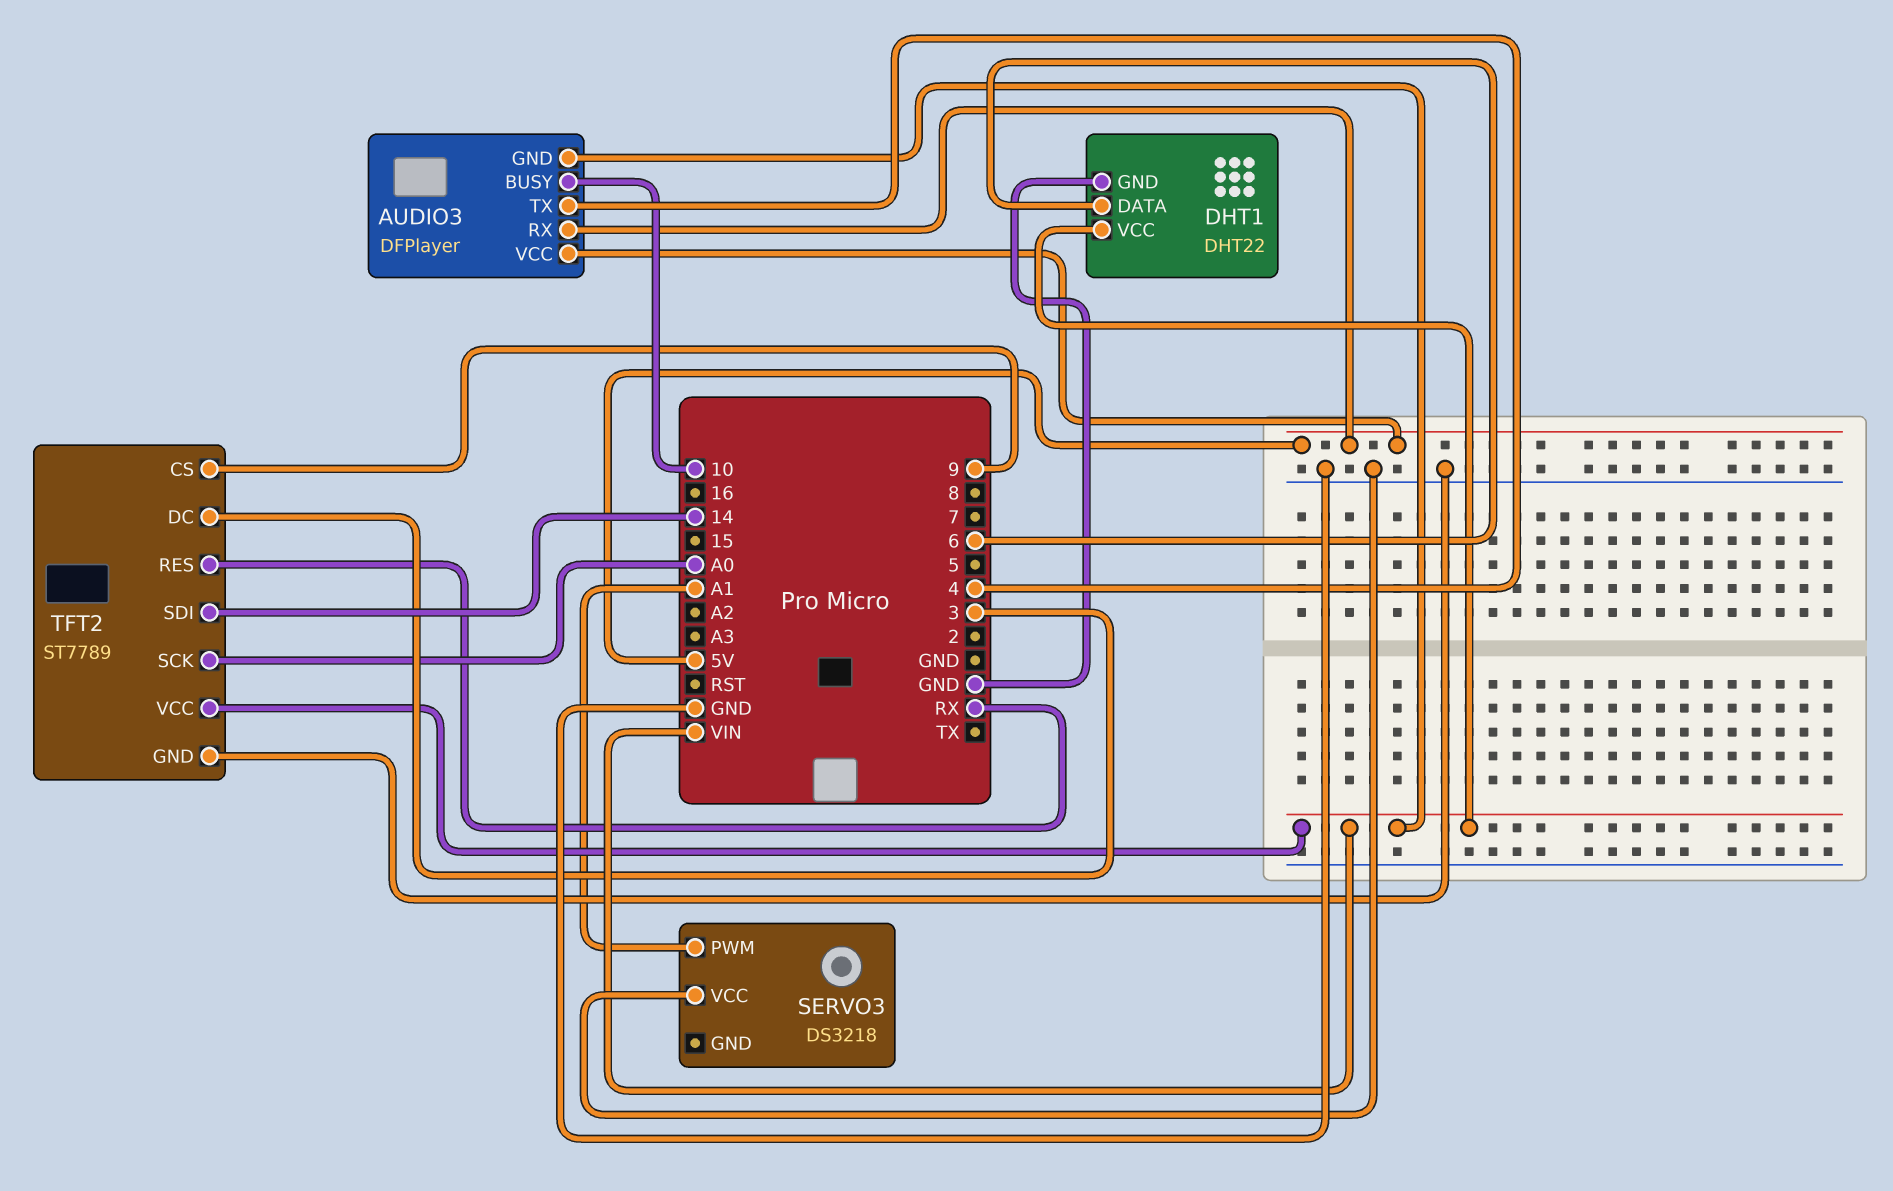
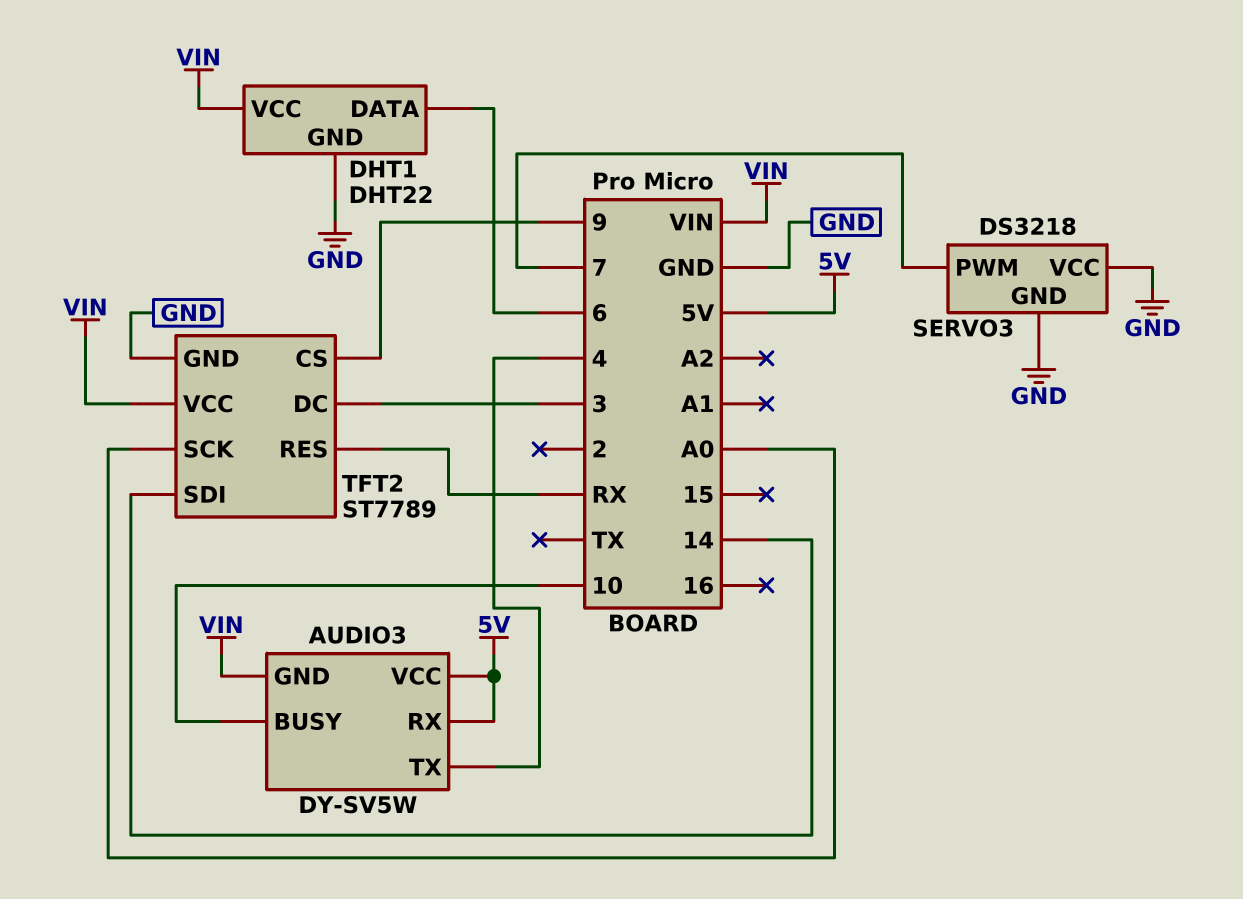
AUDIO3: DFPlayer -> DY-SV5W
SERVO3 pin GND: none -> GND
SERVO3 pin PWM: A1 -> 7

